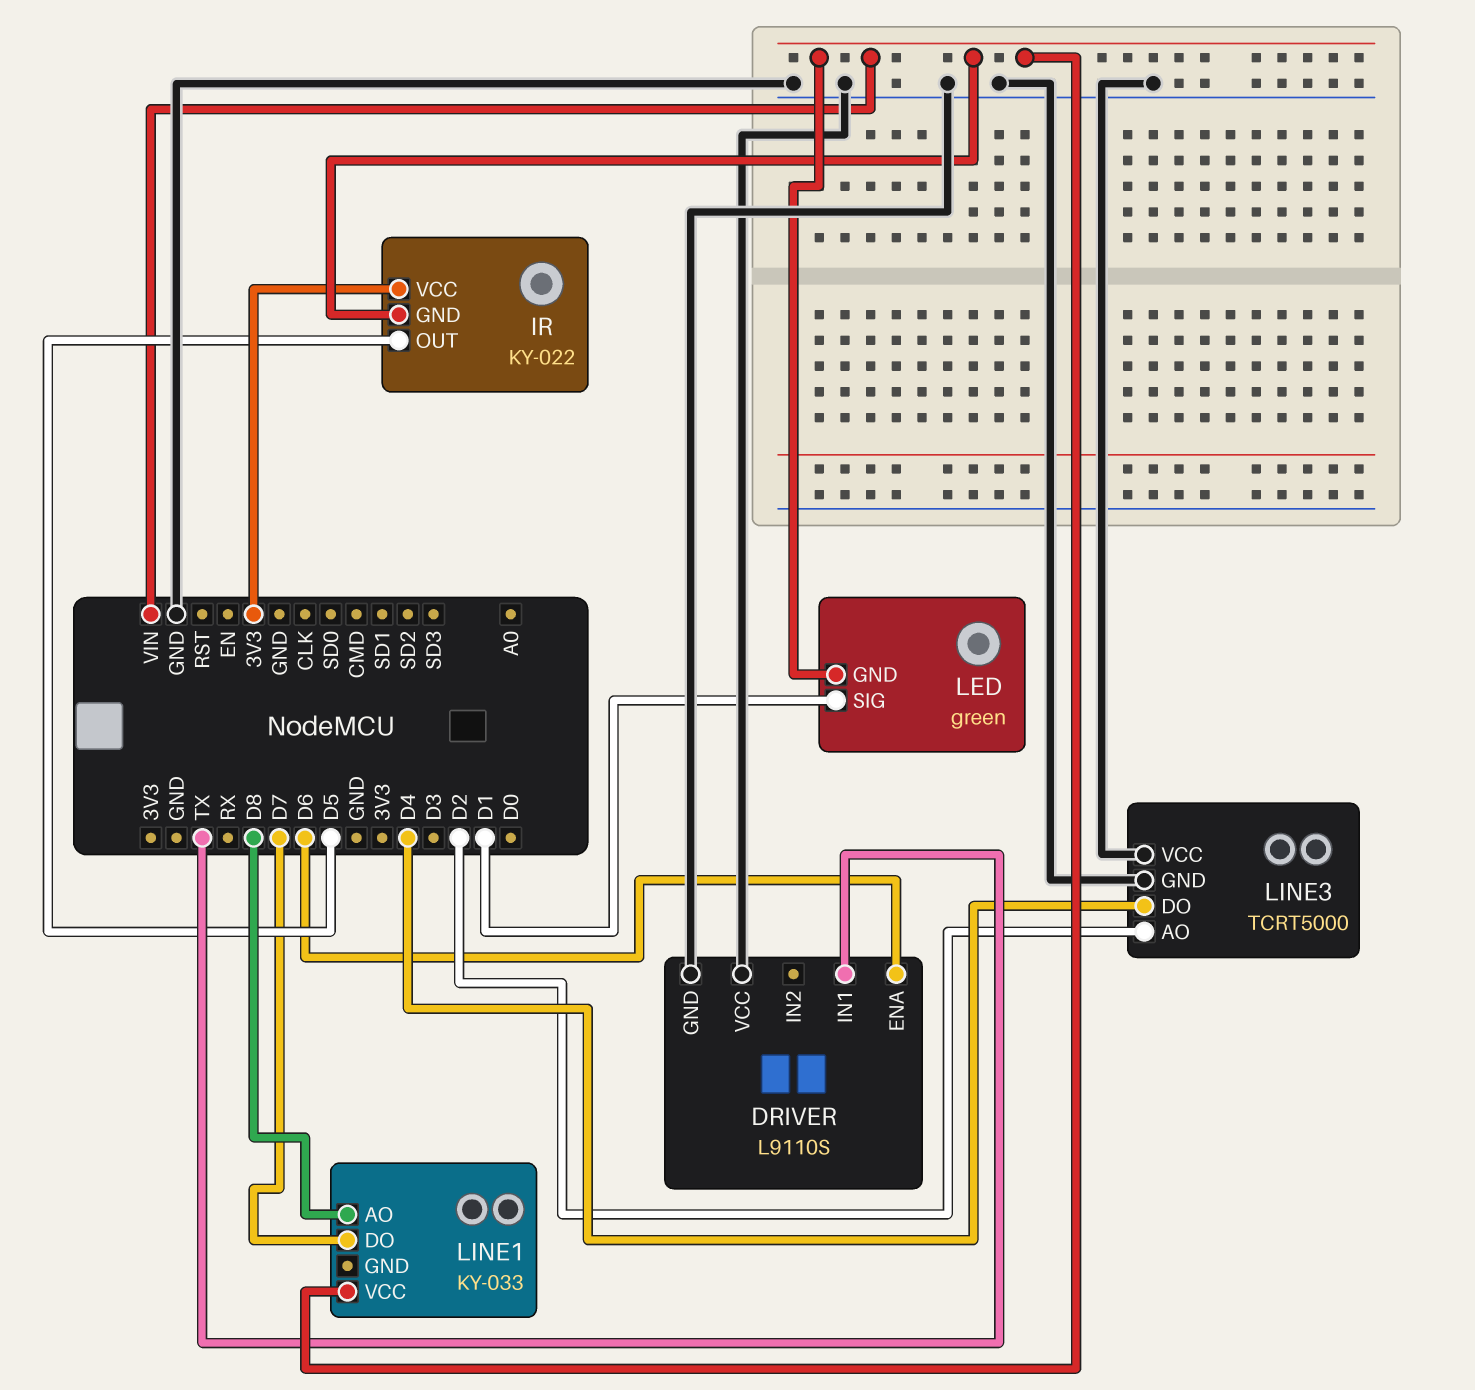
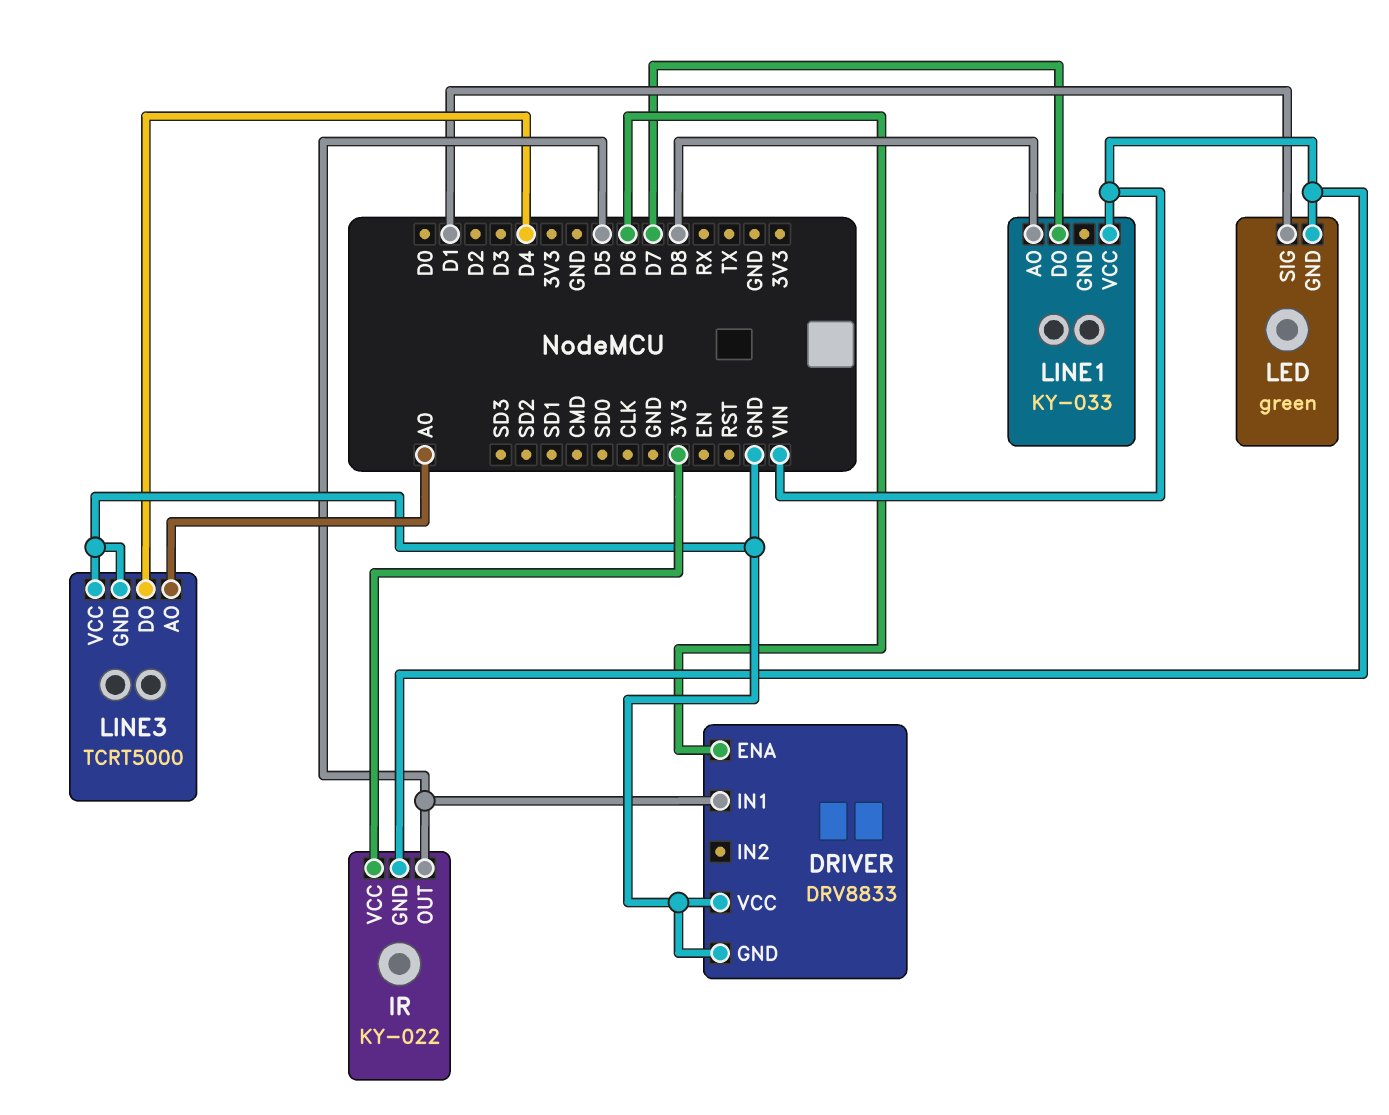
DRIVER: L9110S -> DRV8833
DRIVER pin IN1: TX -> D5
LINE3 pin AO: D2 -> A0

